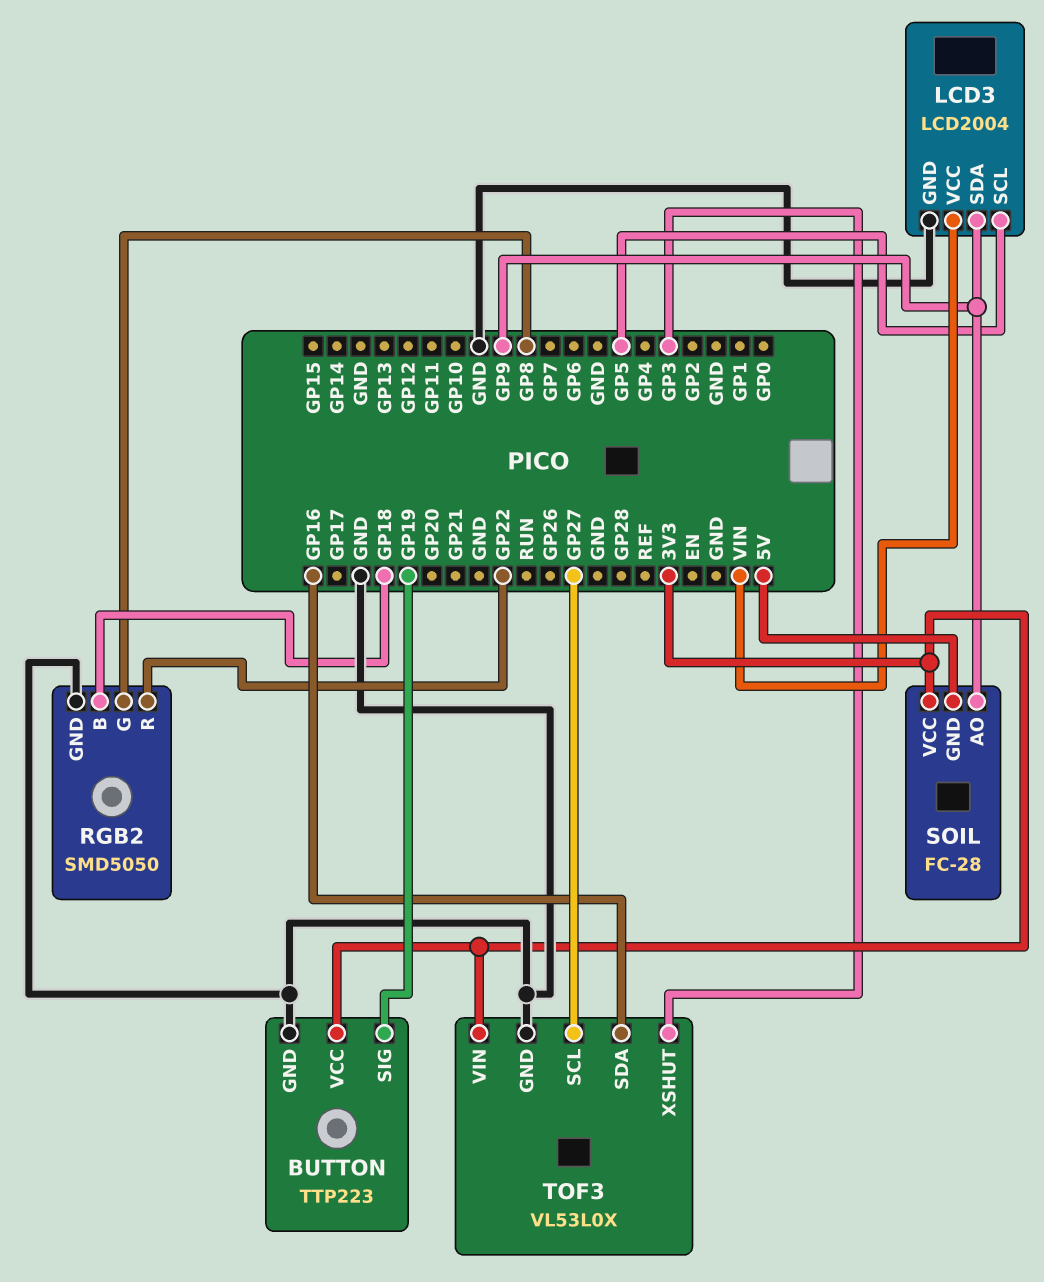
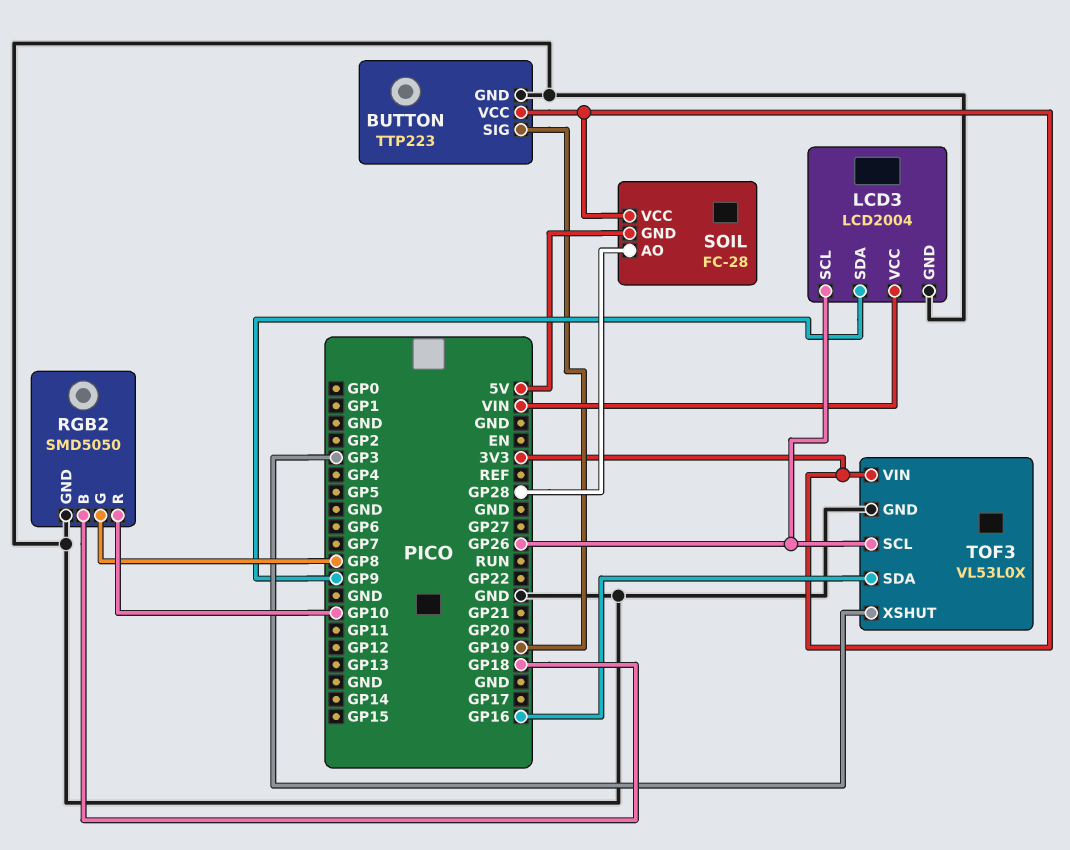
LCD3 pin SCL: GP5 -> GP26
RGB2 pin R: GP22 -> GP10
SOIL pin AO: GP9 -> GP28
TOF3 pin SCL: GP27 -> GP26

